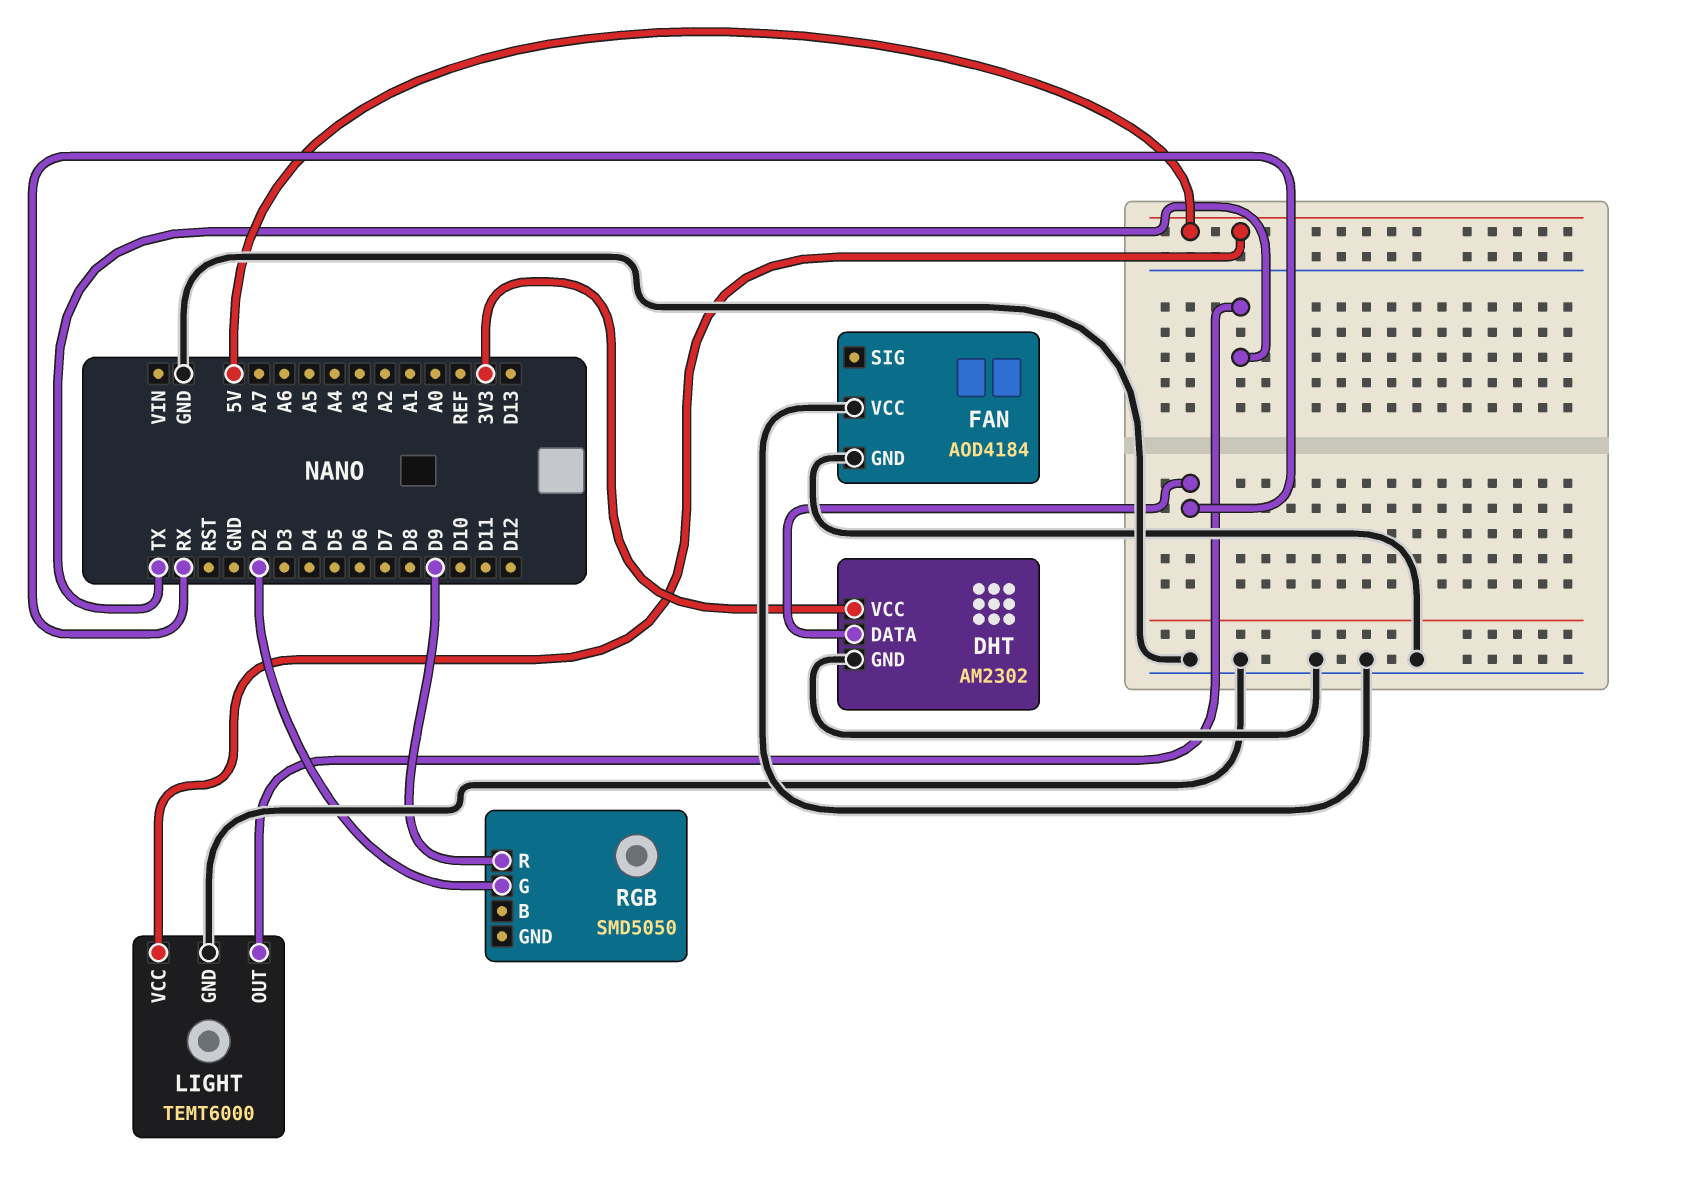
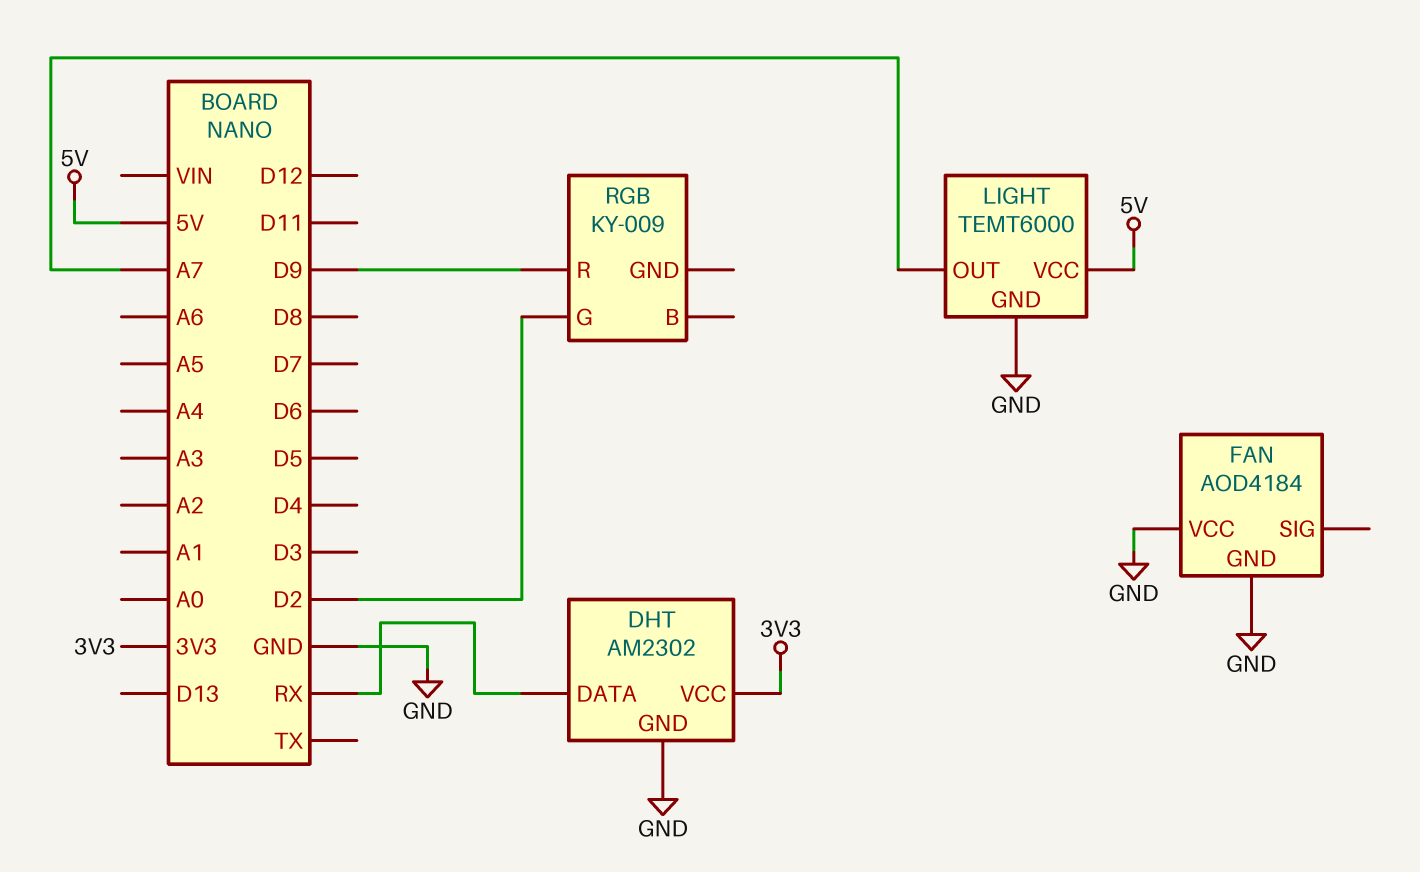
LIGHT pin OUT: TX -> A7
RGB: SMD5050 -> KY-009

